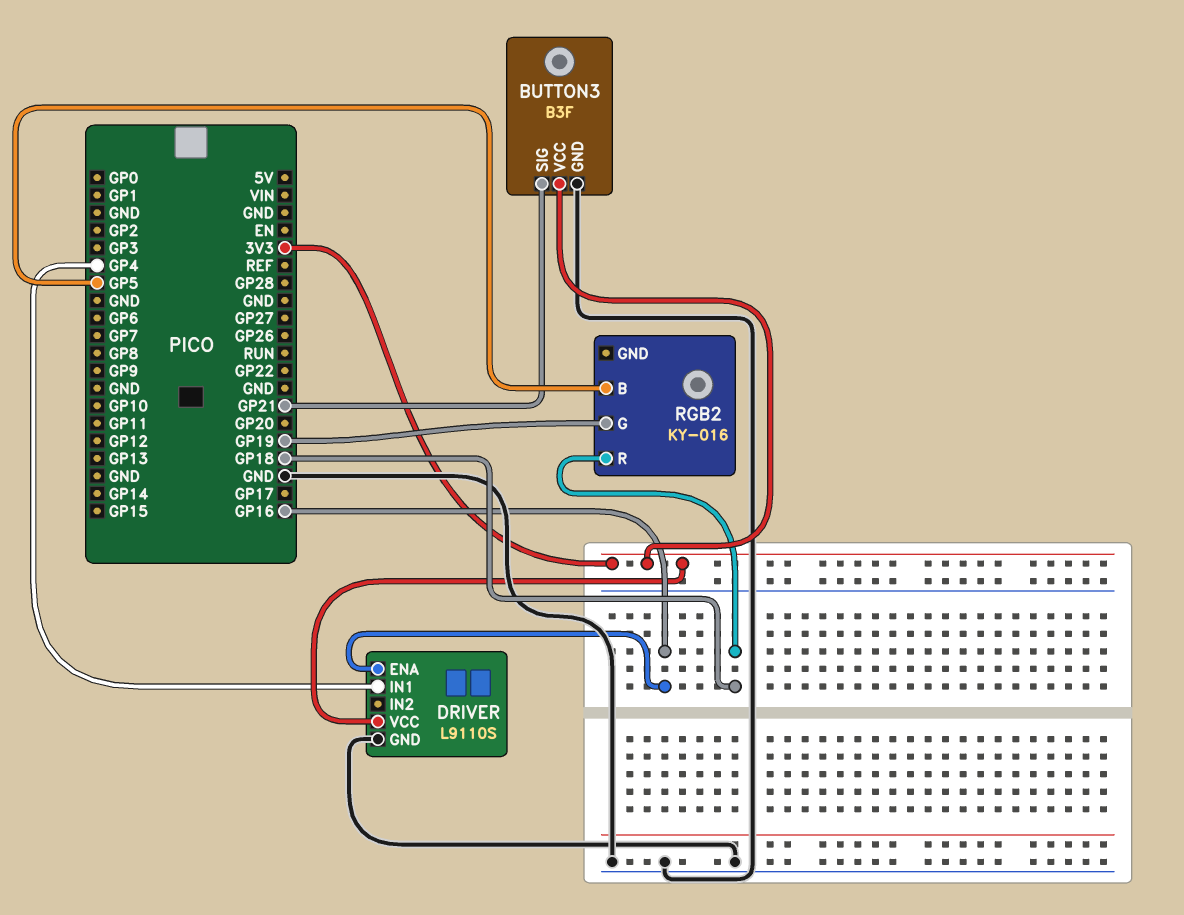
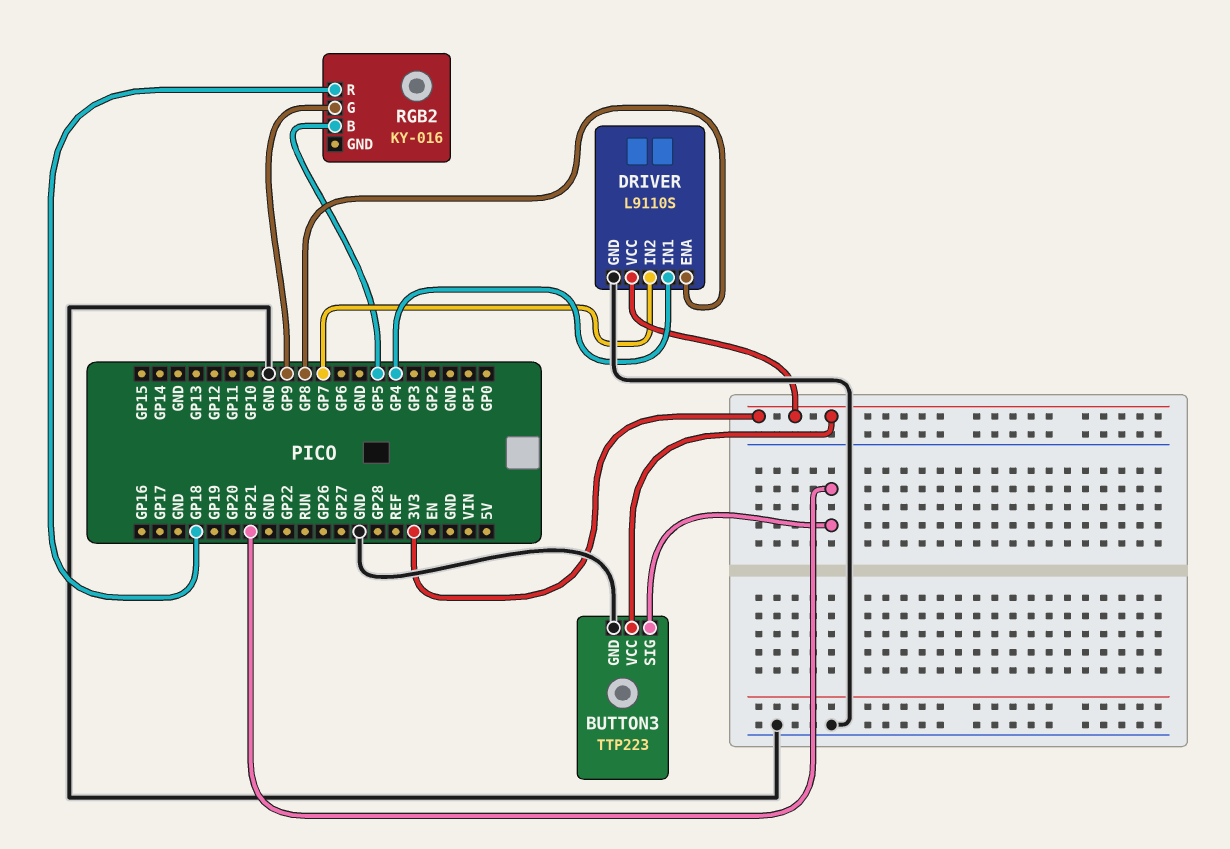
BUTTON3: B3F -> TTP223
DRIVER pin ENA: GP16 -> GP8
DRIVER pin IN2: none -> GP7
RGB2 pin G: GP19 -> GP9

